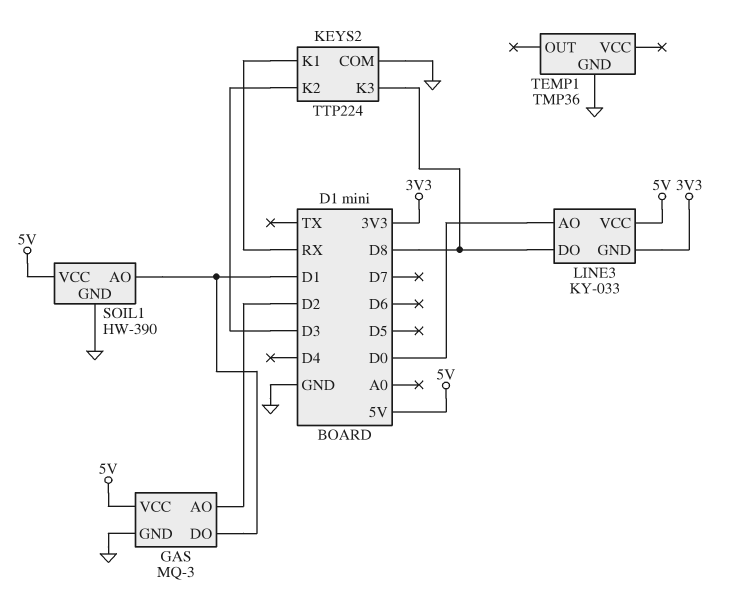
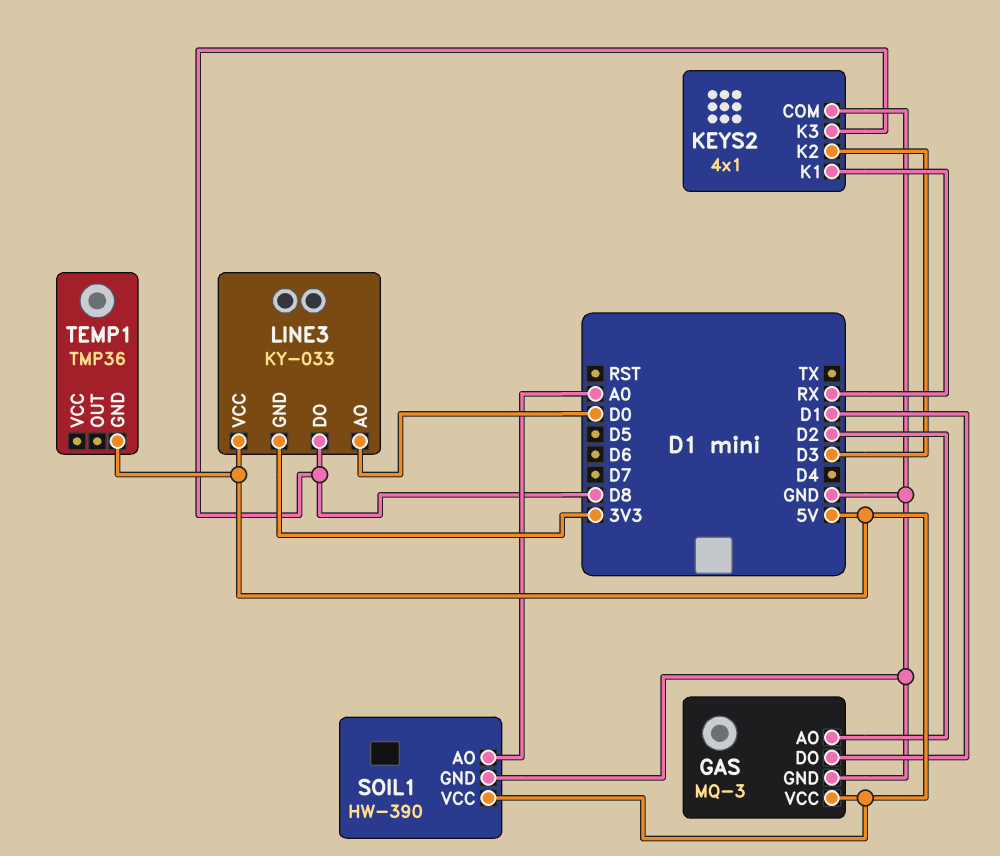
KEYS2: TTP224 -> 4x1
SOIL1 pin AO: D1 -> A0
TEMP1 pin GND: GND -> 5V

